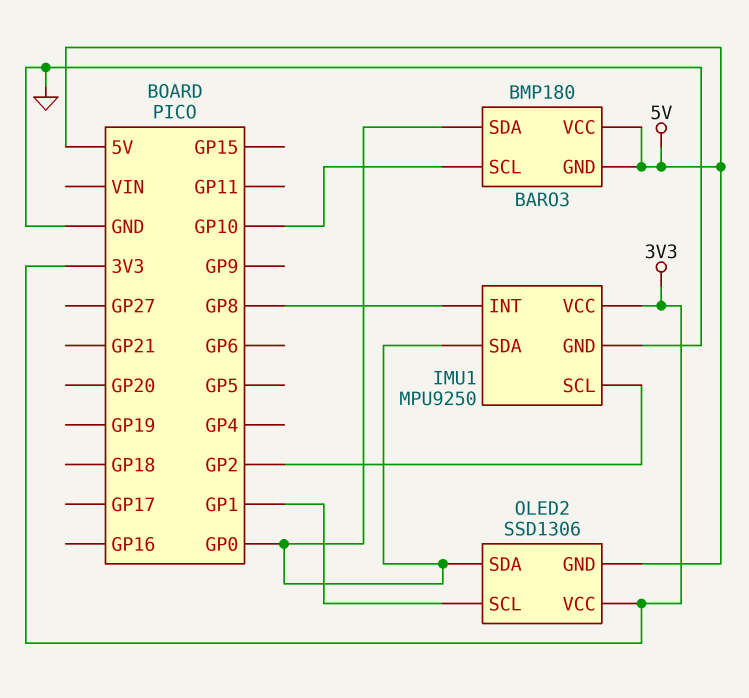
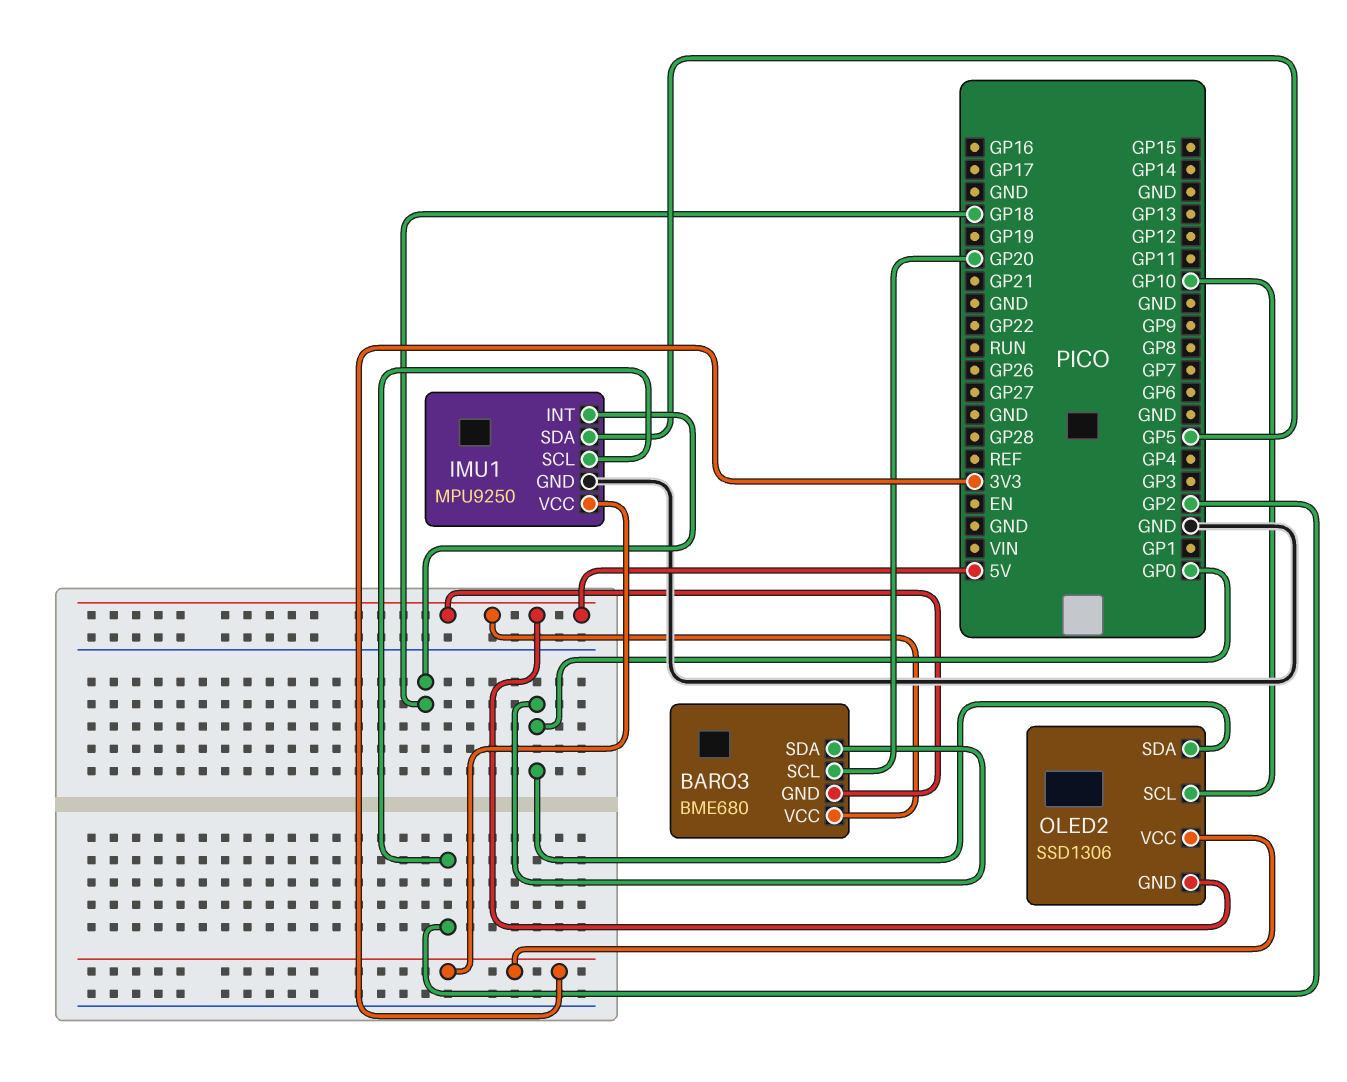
BARO3: BMP180 -> BME680
BARO3 pin SCL: GP10 -> GP20
IMU1 pin INT: GP8 -> GP18
IMU1 pin SDA: GP0 -> GP5
OLED2 pin SCL: GP1 -> GP10

